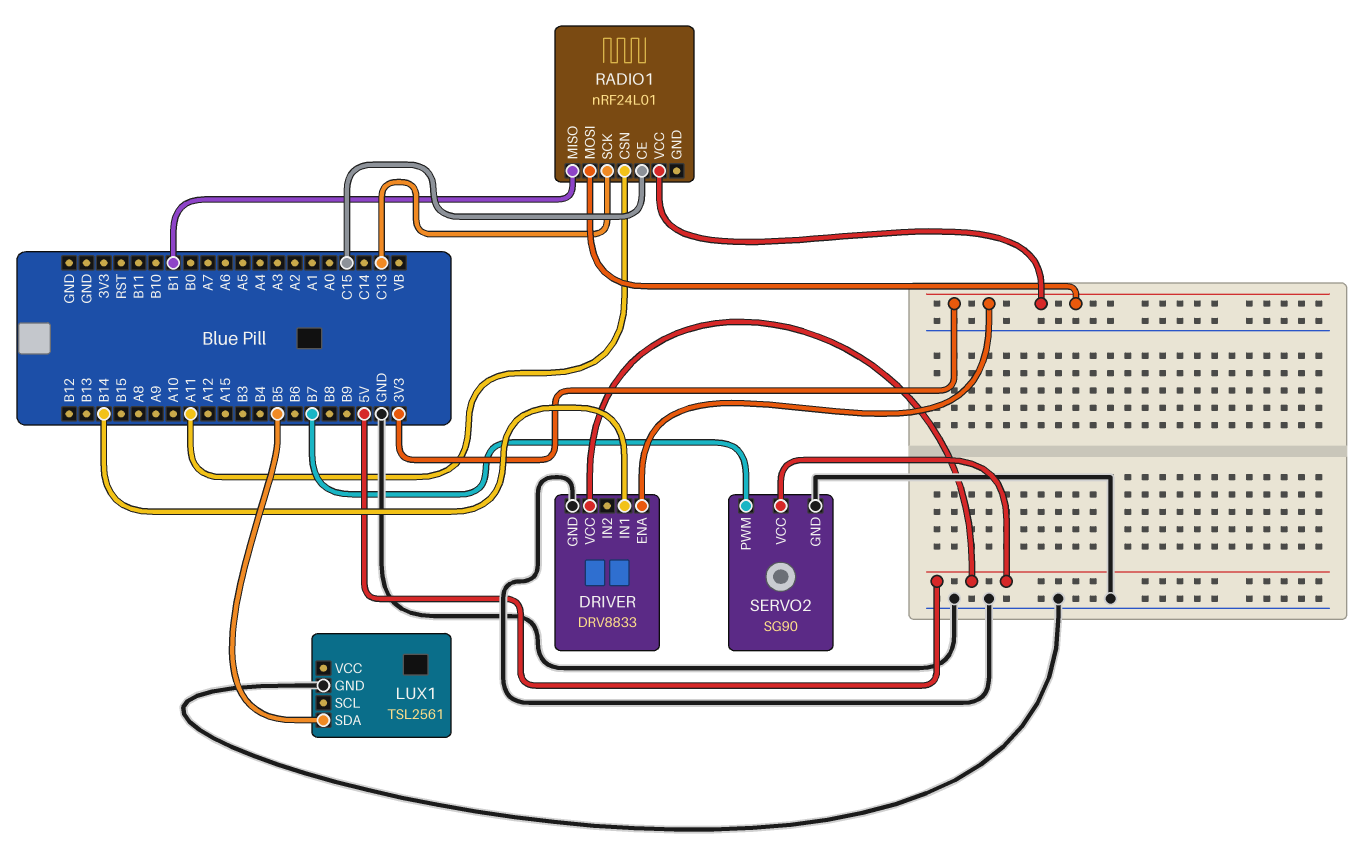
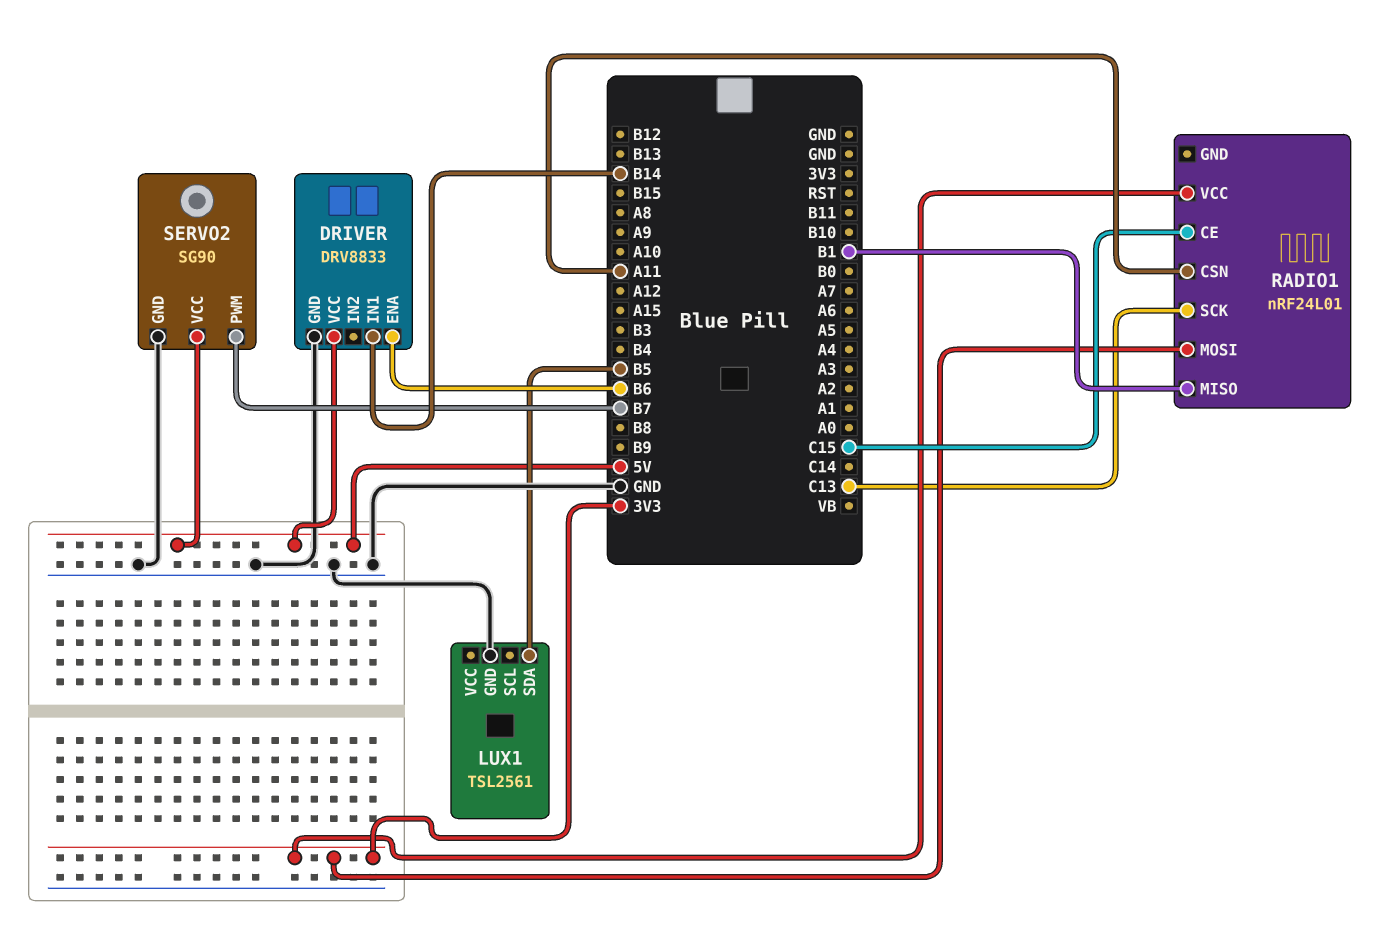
DRIVER pin ENA: 3V3 -> B6

